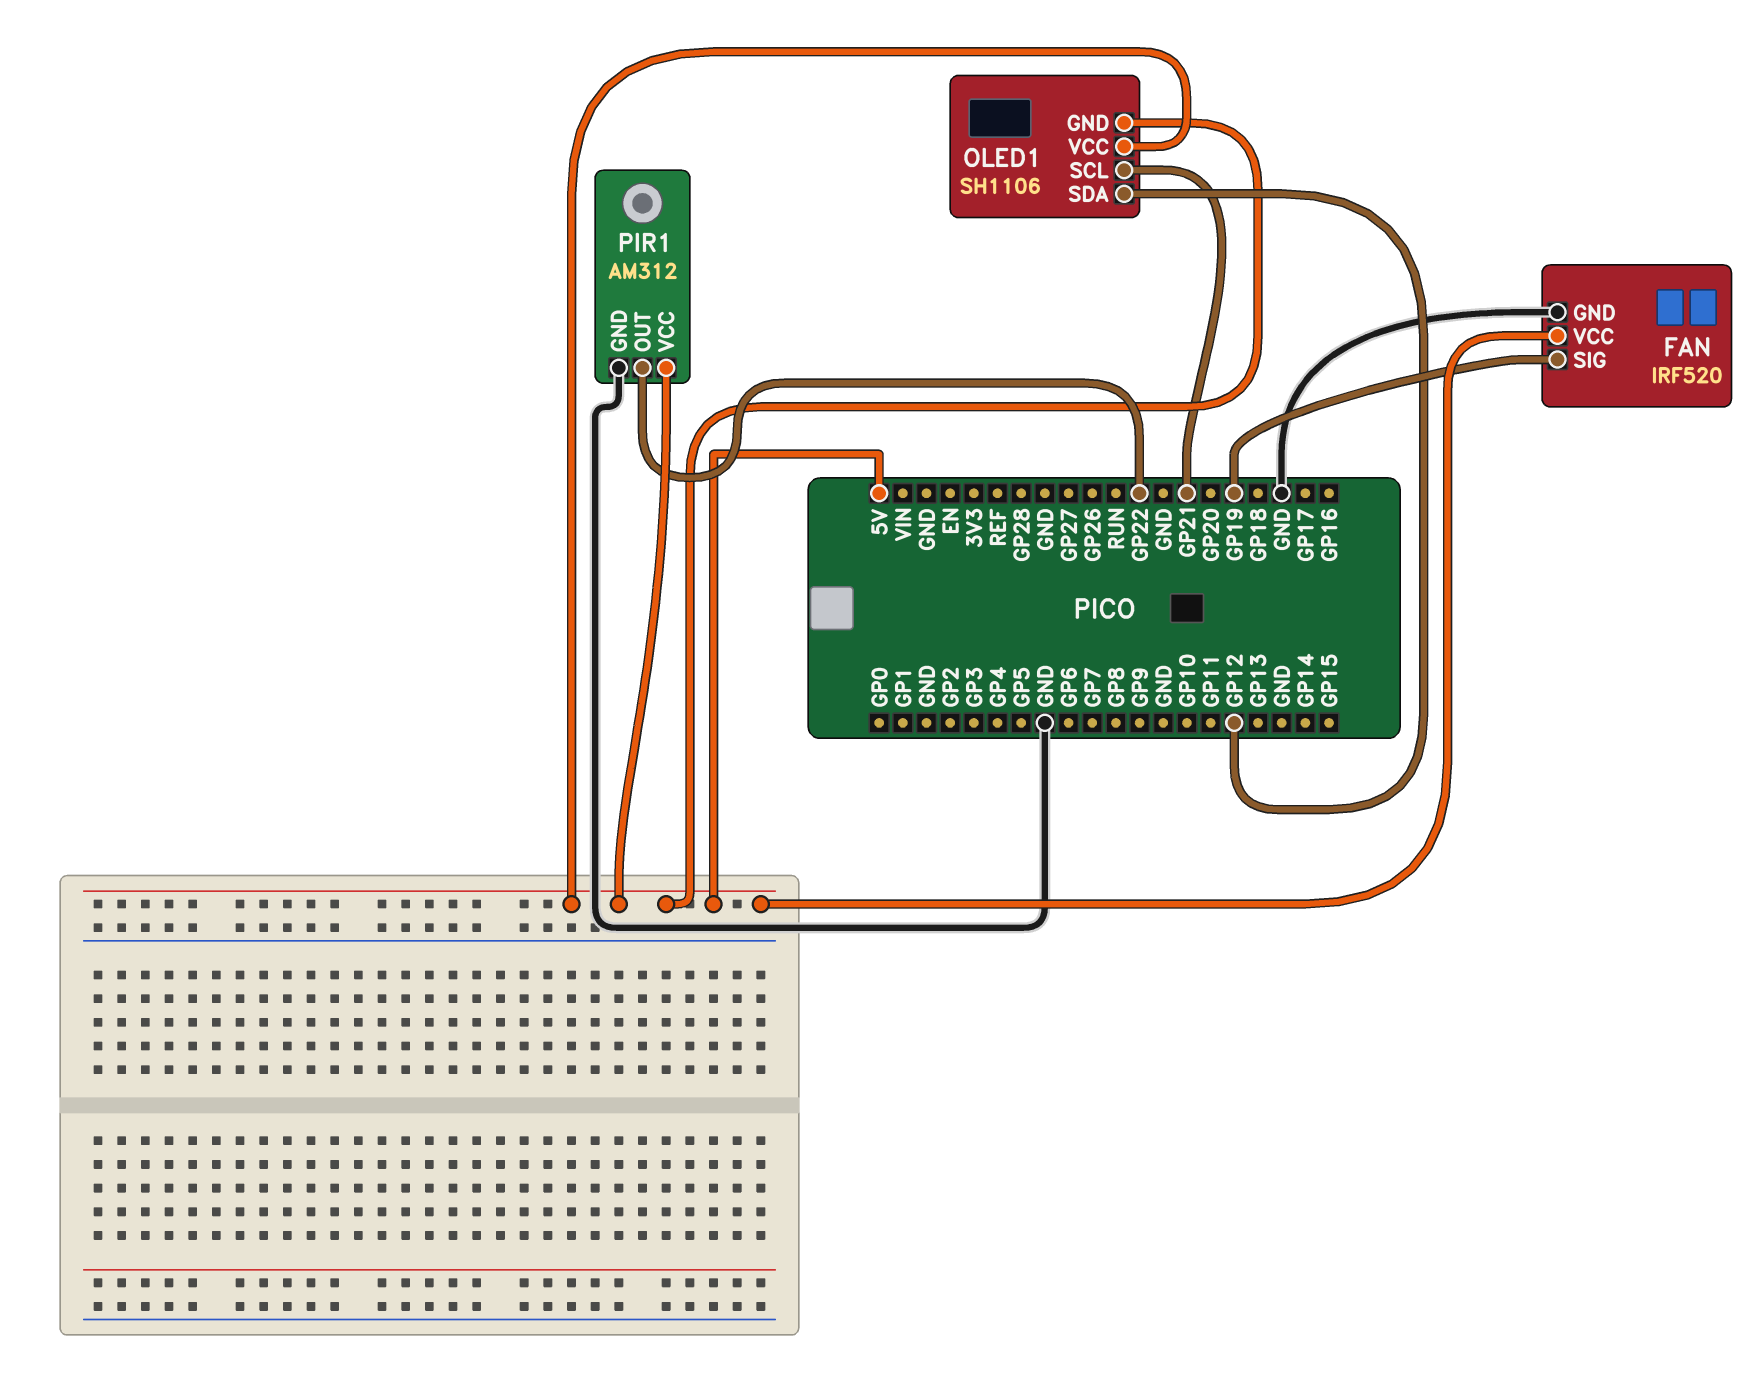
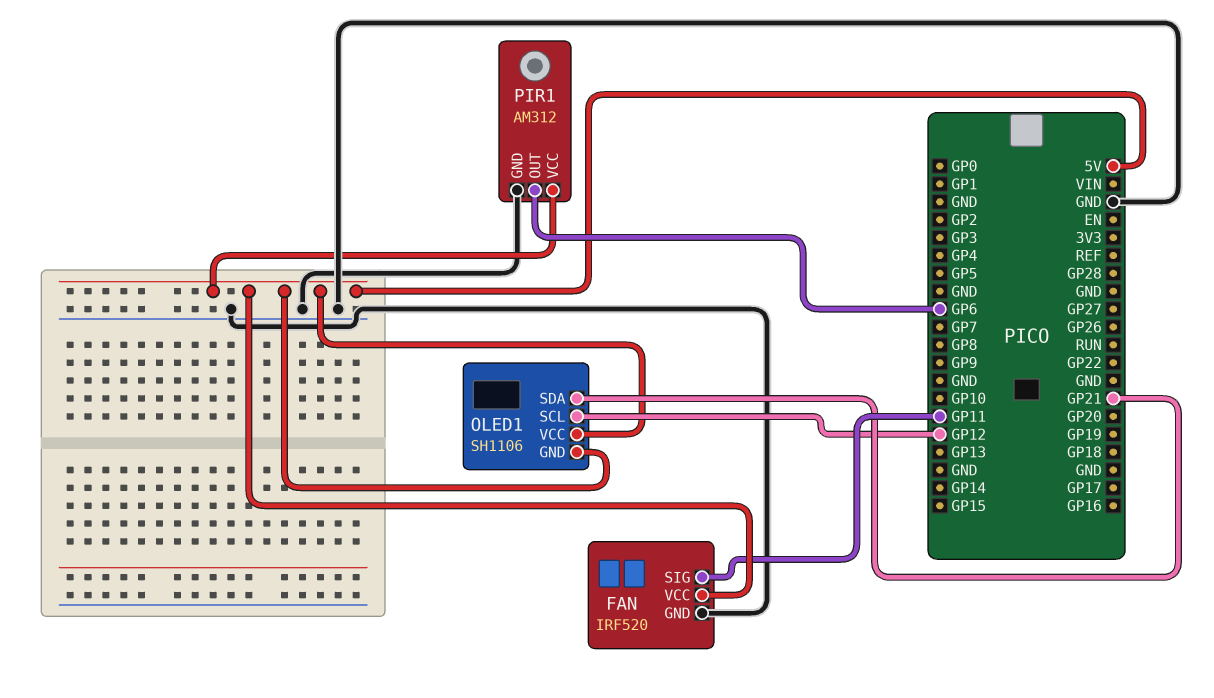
FAN pin SIG: GP19 -> GP11
OLED1 pin SCL: GP21 -> GP12
OLED1 pin SDA: GP12 -> GP21
PIR1 pin OUT: GP22 -> GP6

